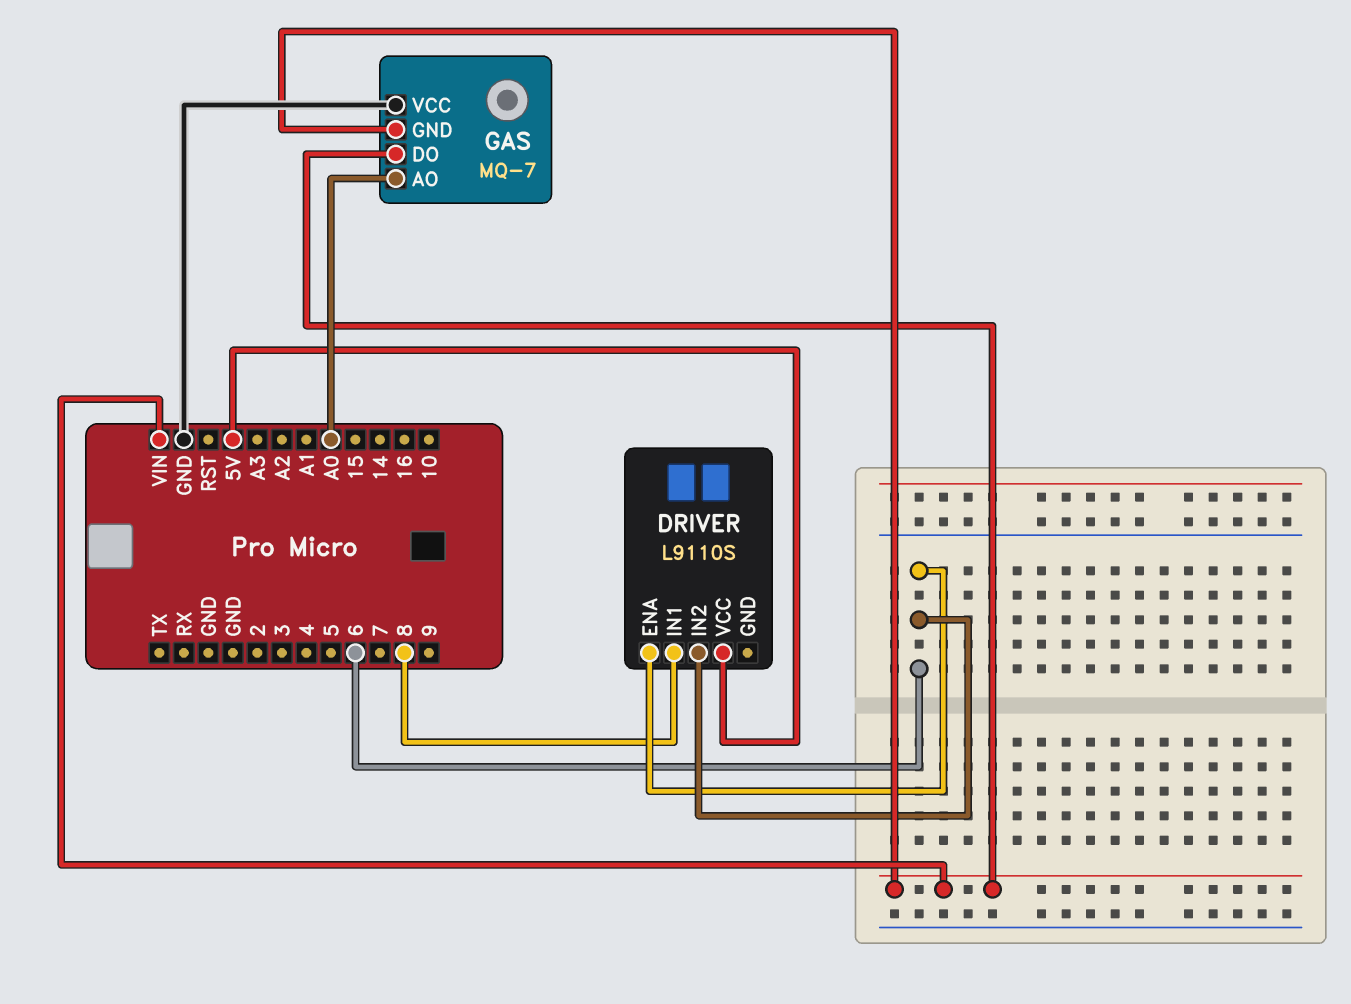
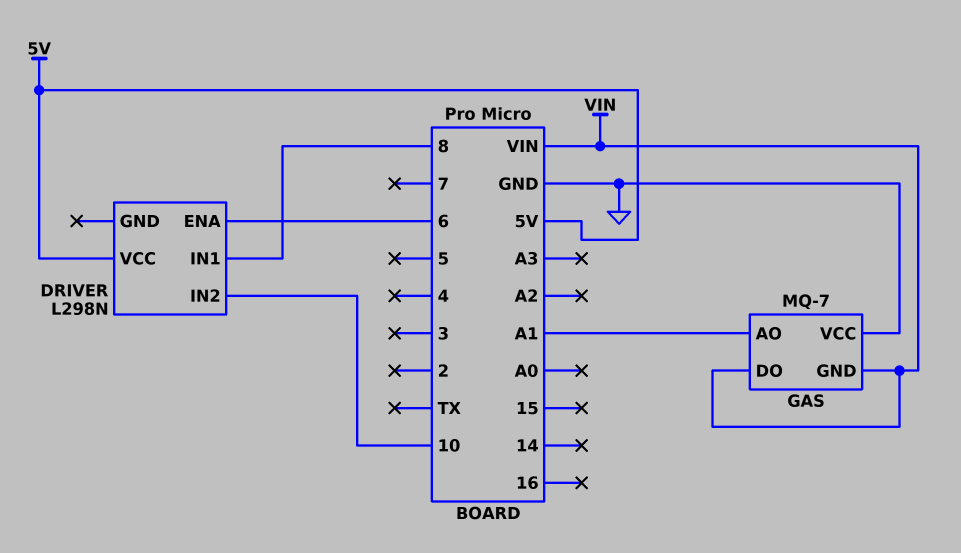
DRIVER: L9110S -> L298N
DRIVER pin IN2: 6 -> 10
GAS pin AO: A0 -> A1

